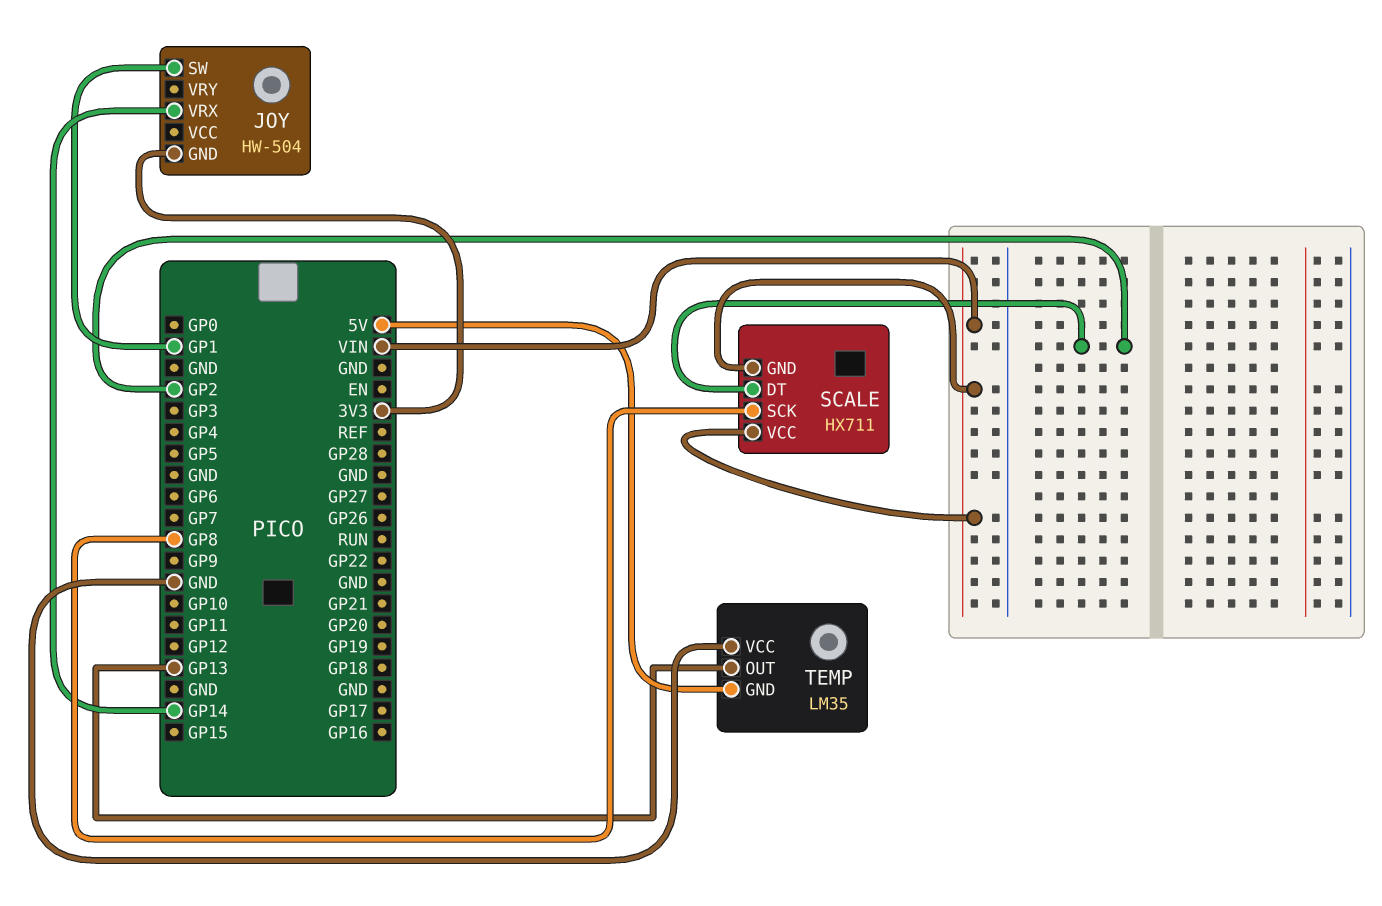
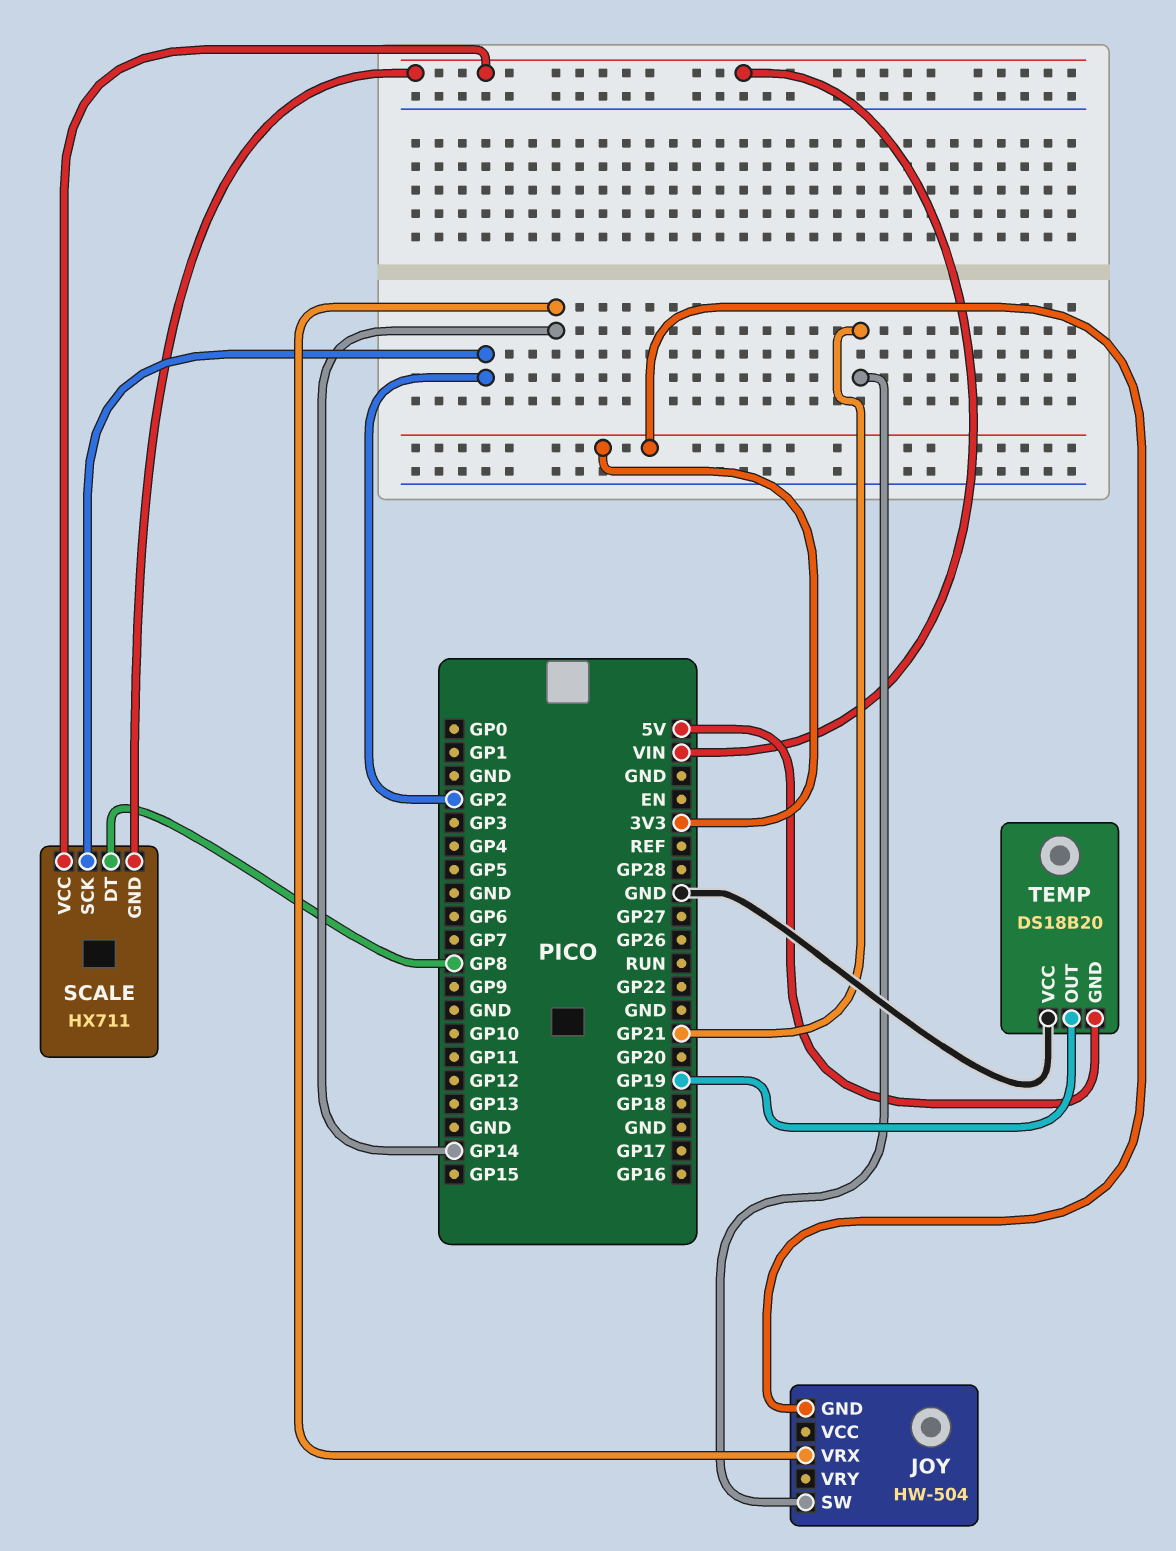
JOY pin SW: GP1 -> GP21
SCALE pin DT: GP2 -> GP8
SCALE pin SCK: GP8 -> GP2
TEMP: LM35 -> DS18B20
TEMP pin OUT: GP13 -> GP19

